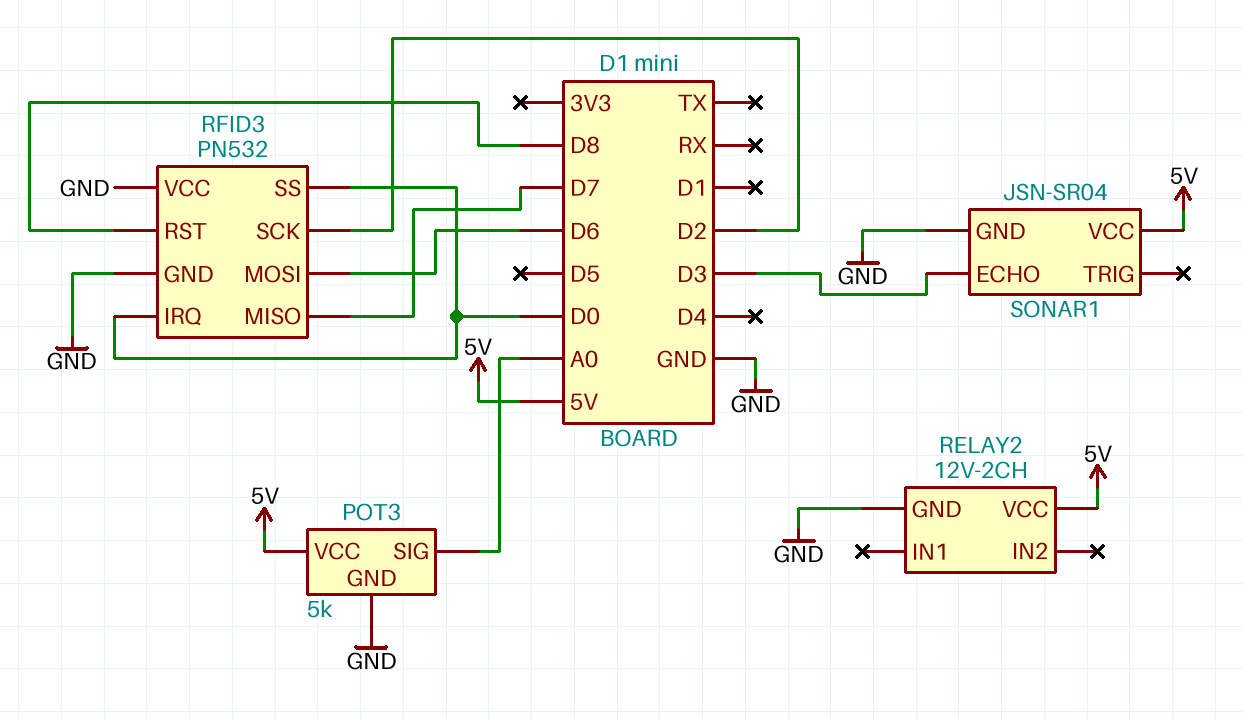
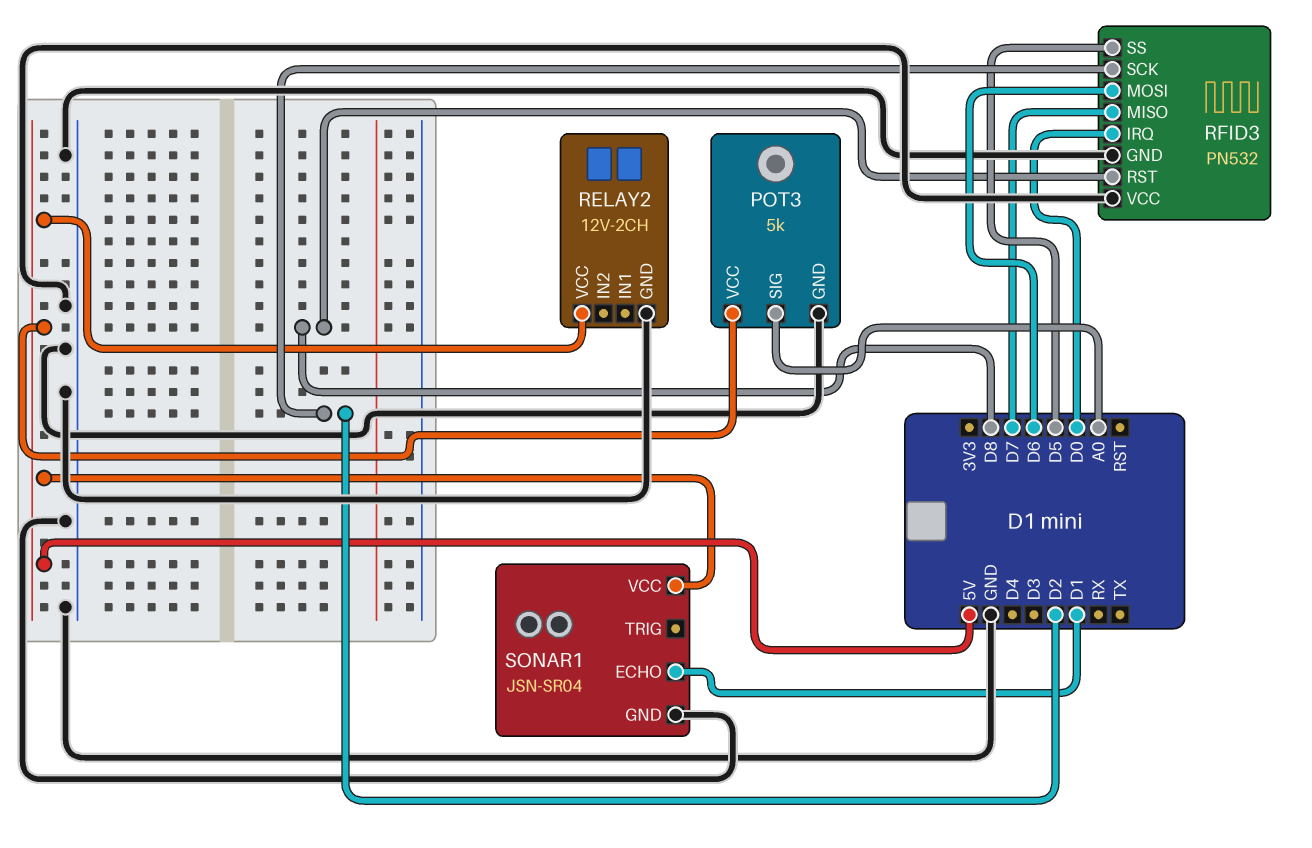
RFID3 pin SS: D0 -> D5
SONAR1 pin ECHO: D3 -> D1

